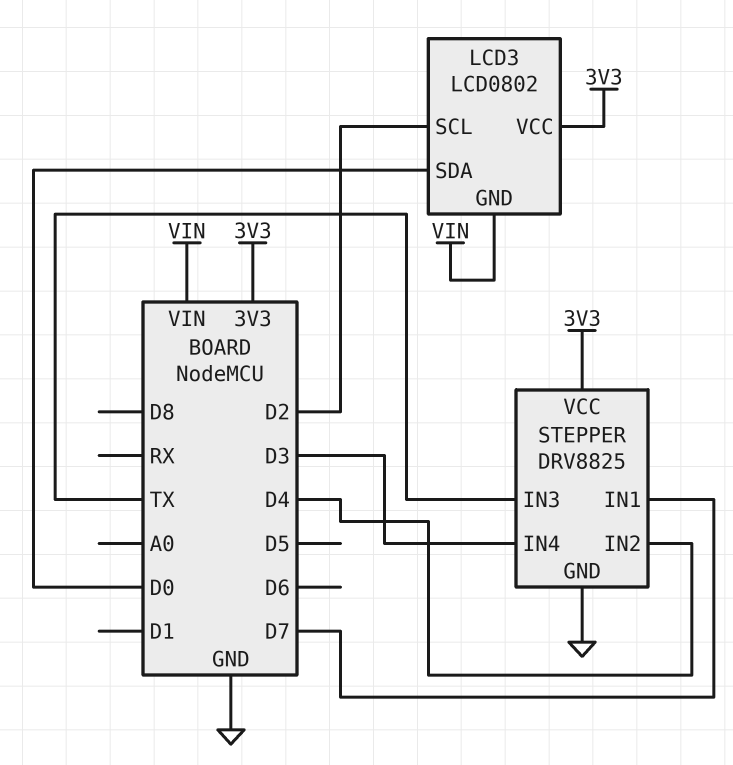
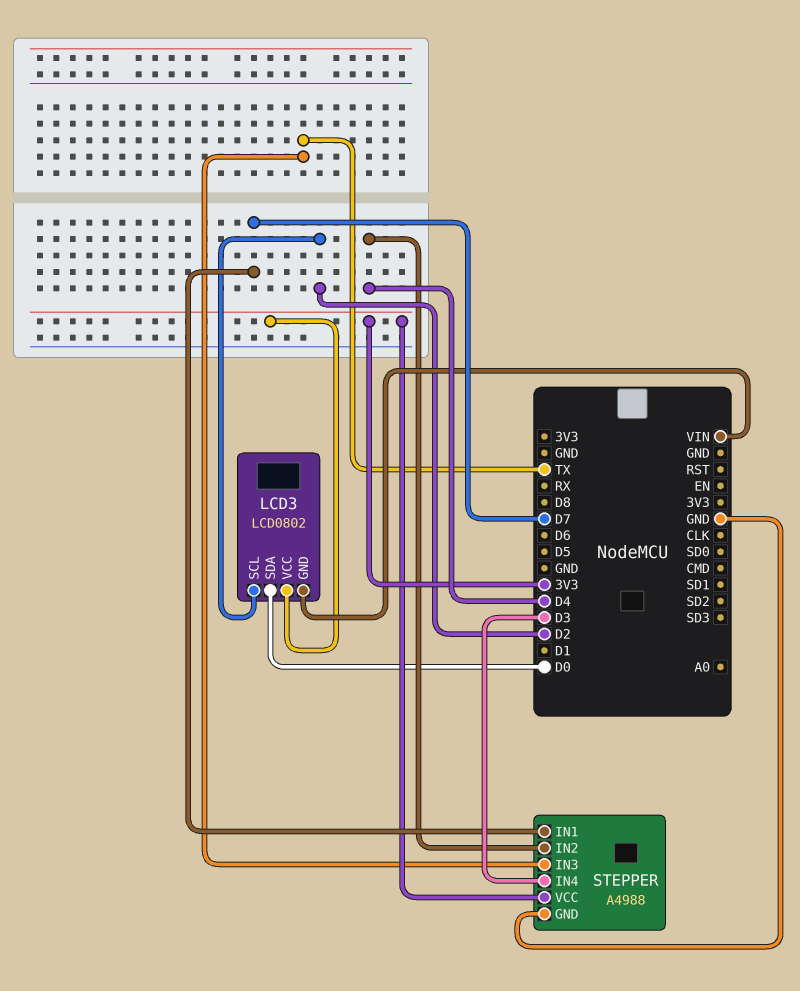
STEPPER: DRV8825 -> A4988

